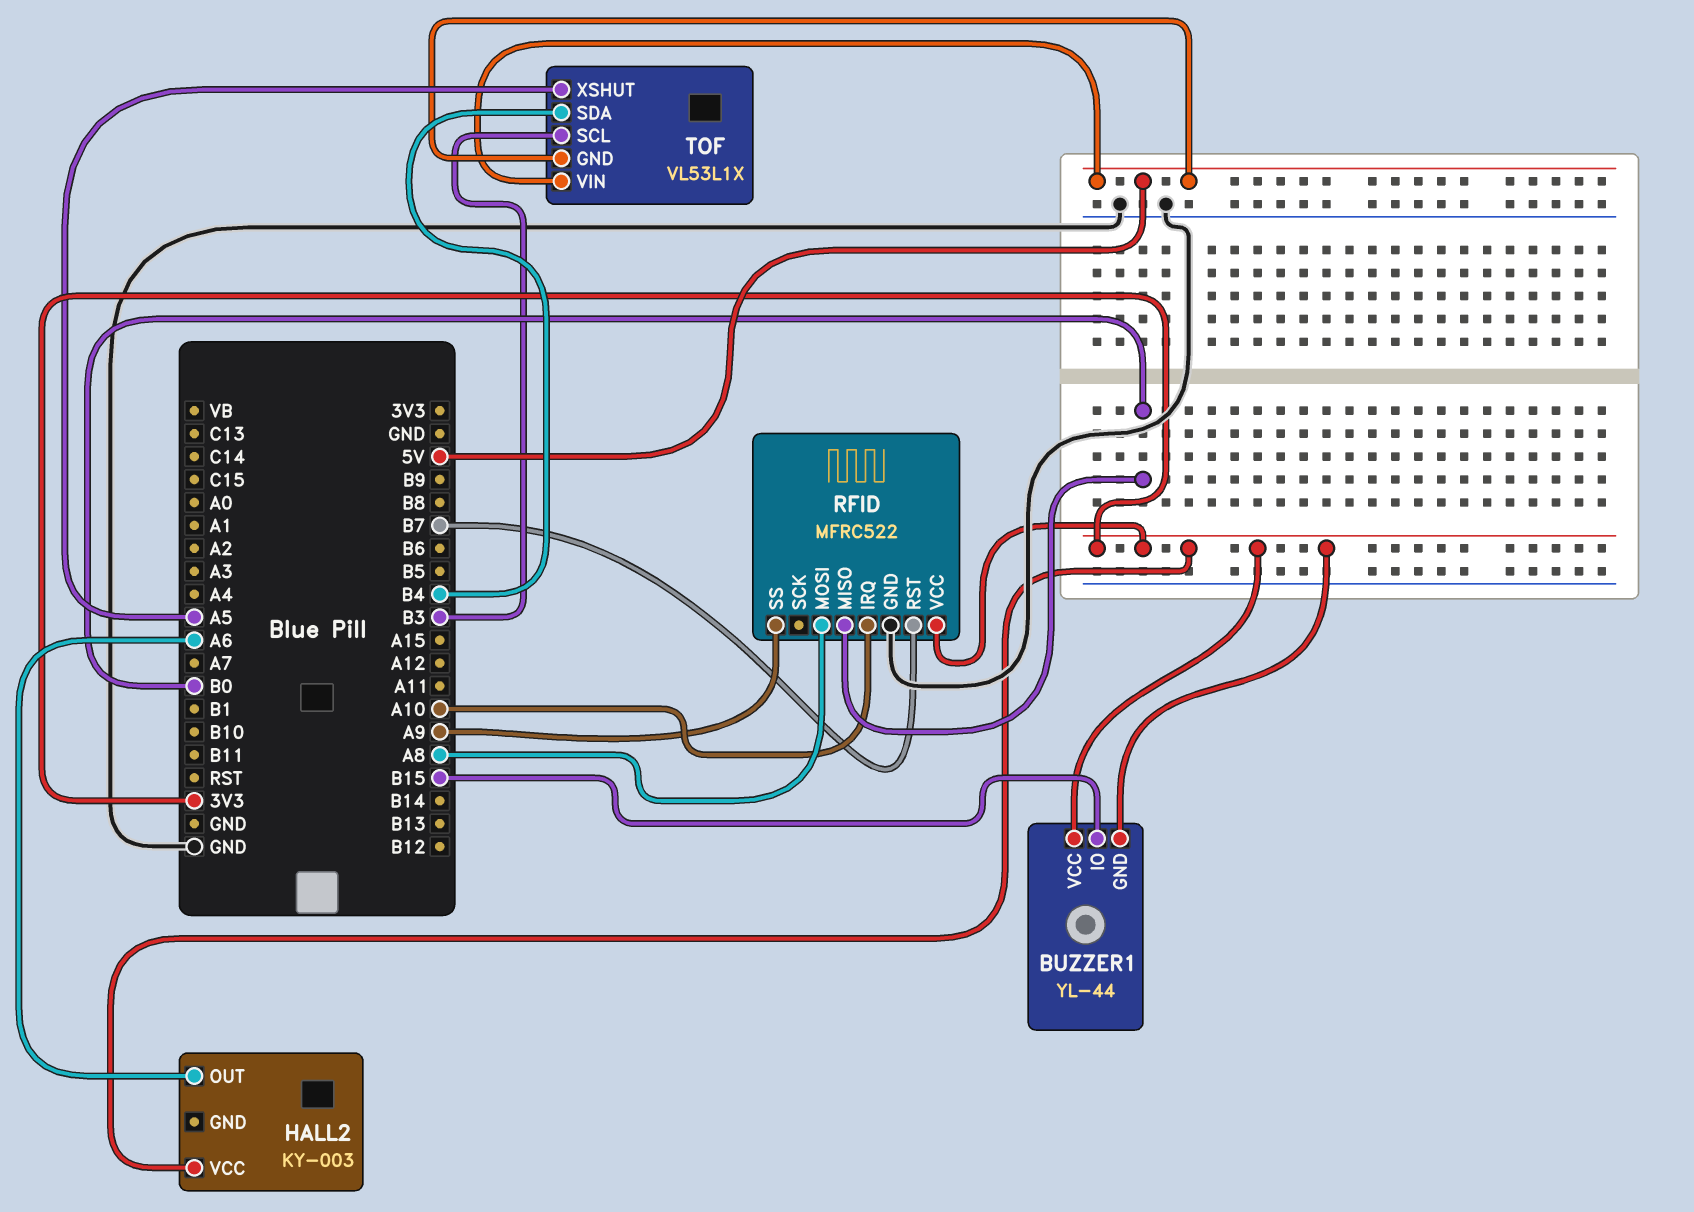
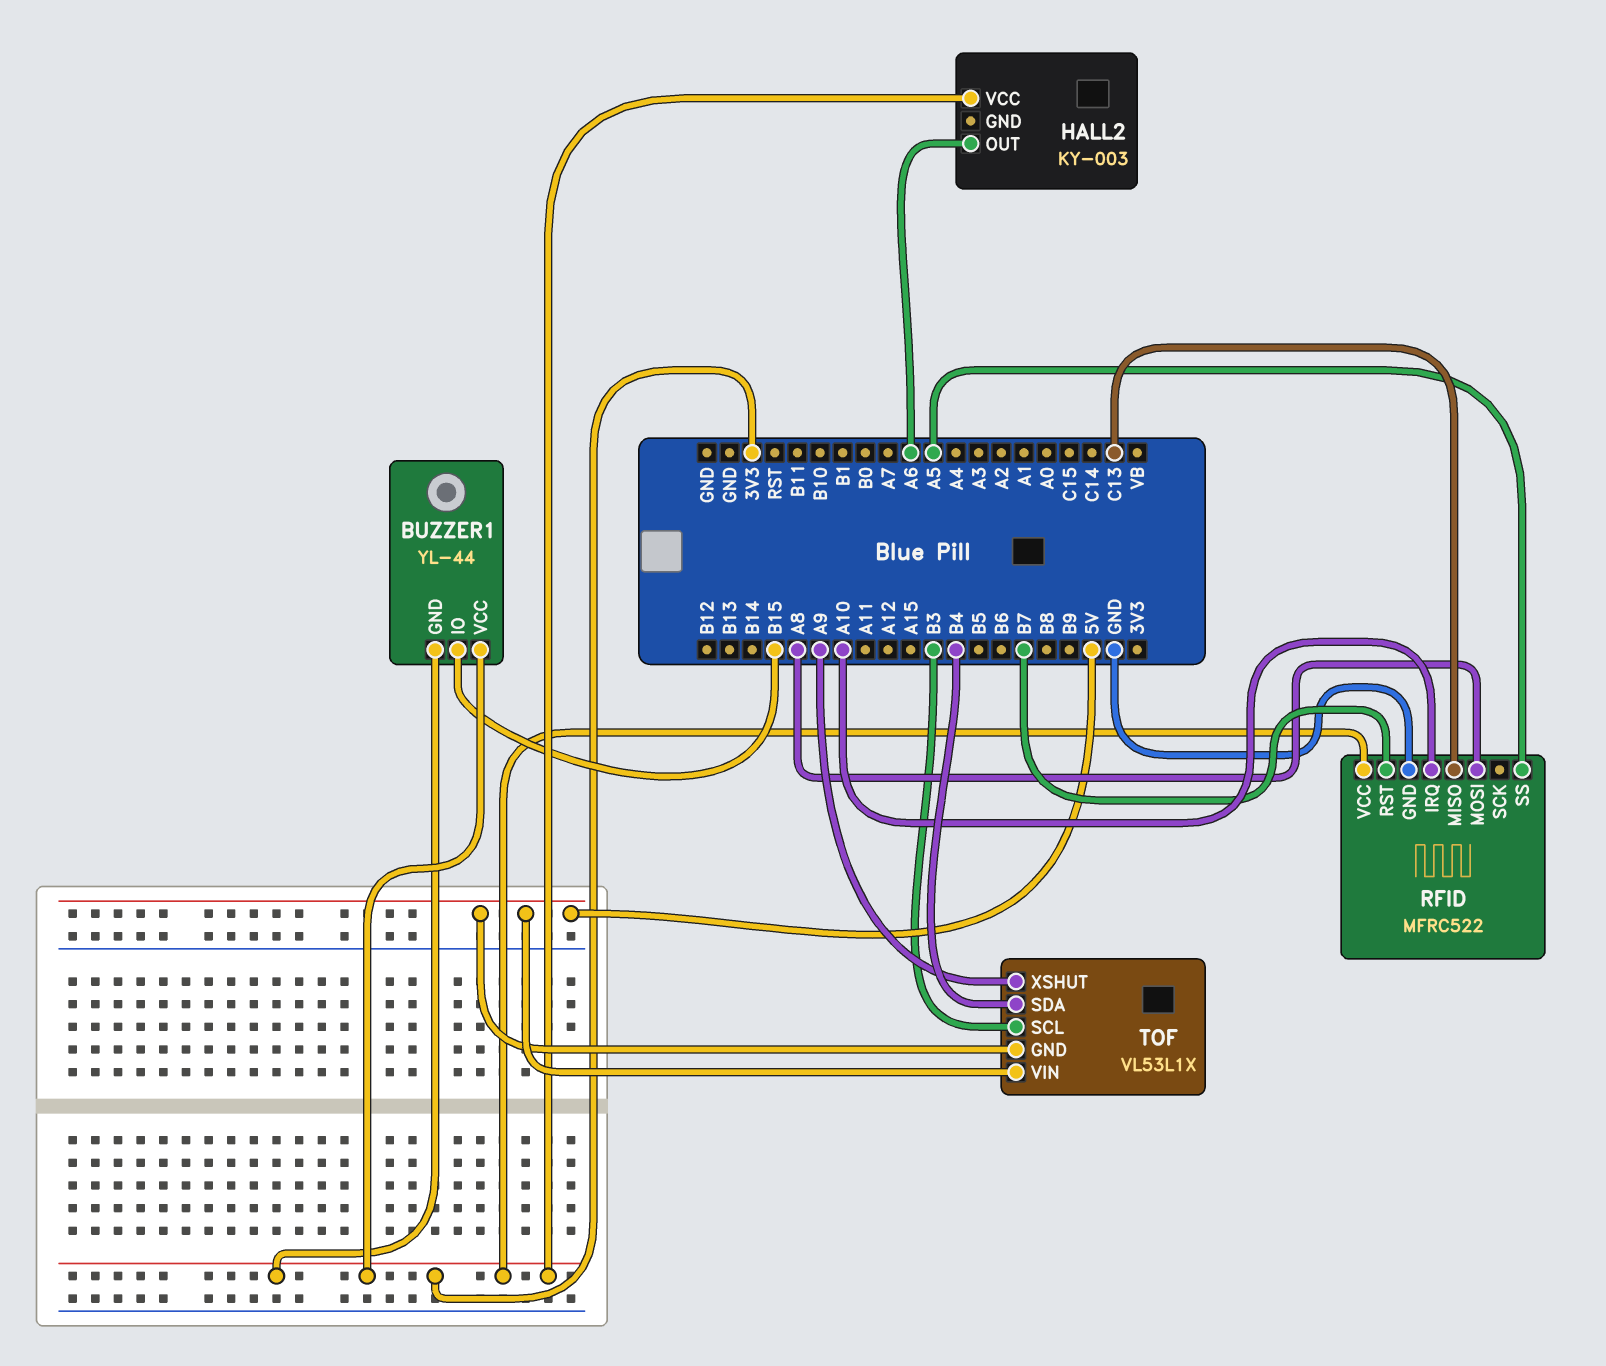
RFID pin MISO: B0 -> C13
RFID pin SS: A9 -> A5
TOF pin XSHUT: A5 -> A9

